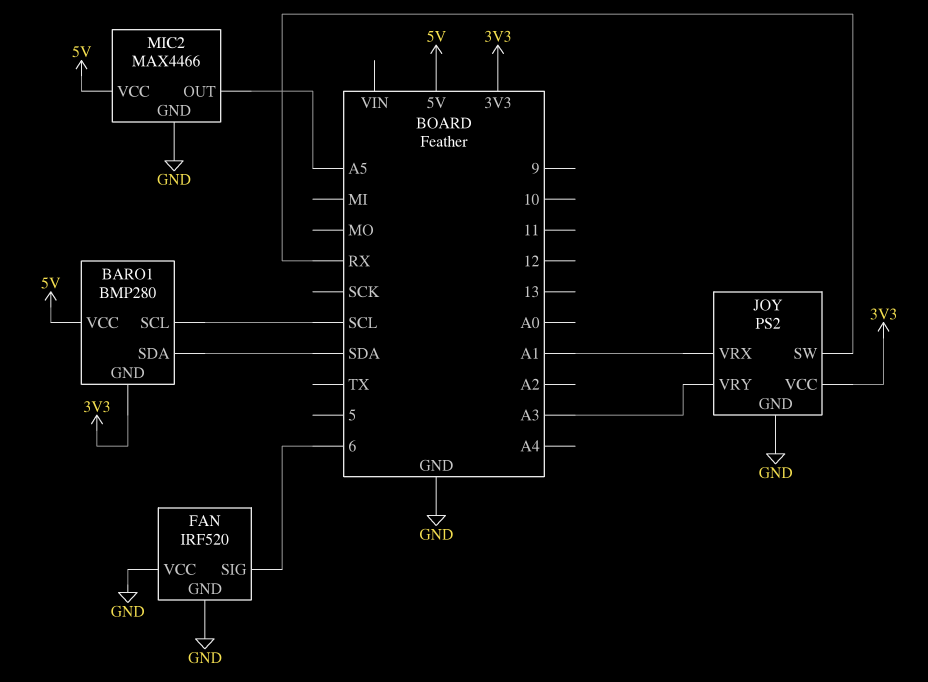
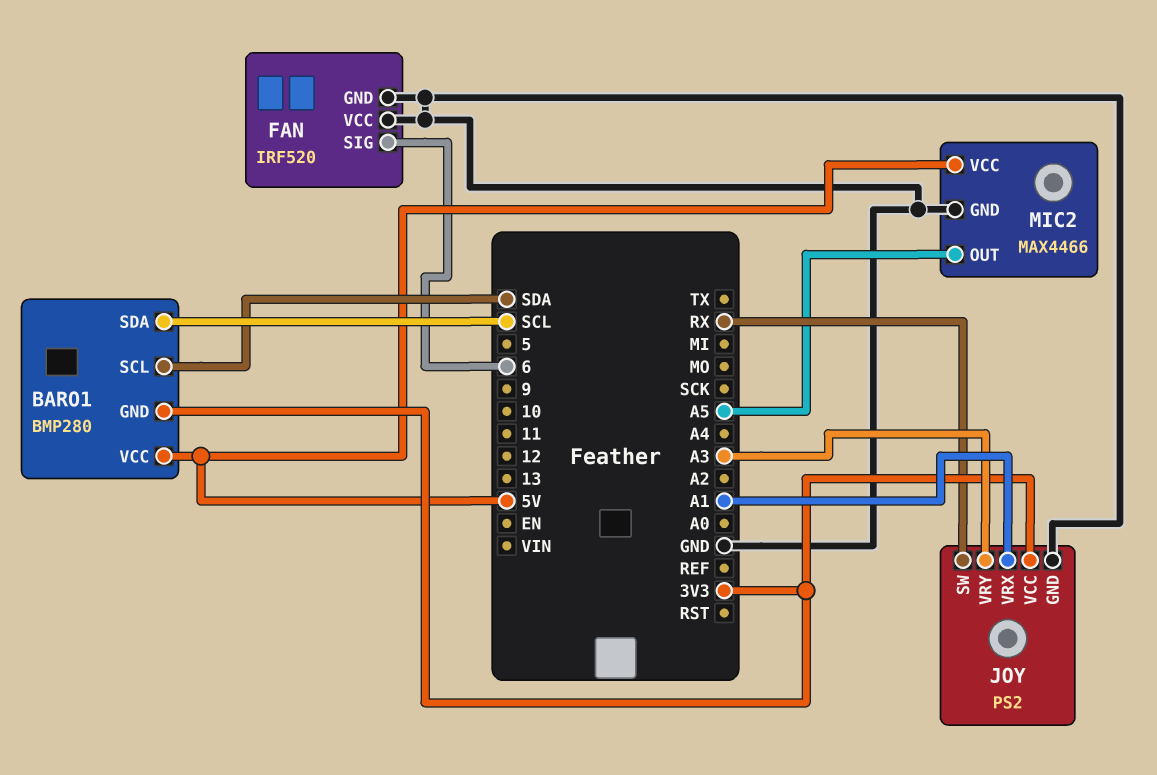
BARO1 pin SCL: SCL -> SDA
BARO1 pin SDA: SDA -> SCL

